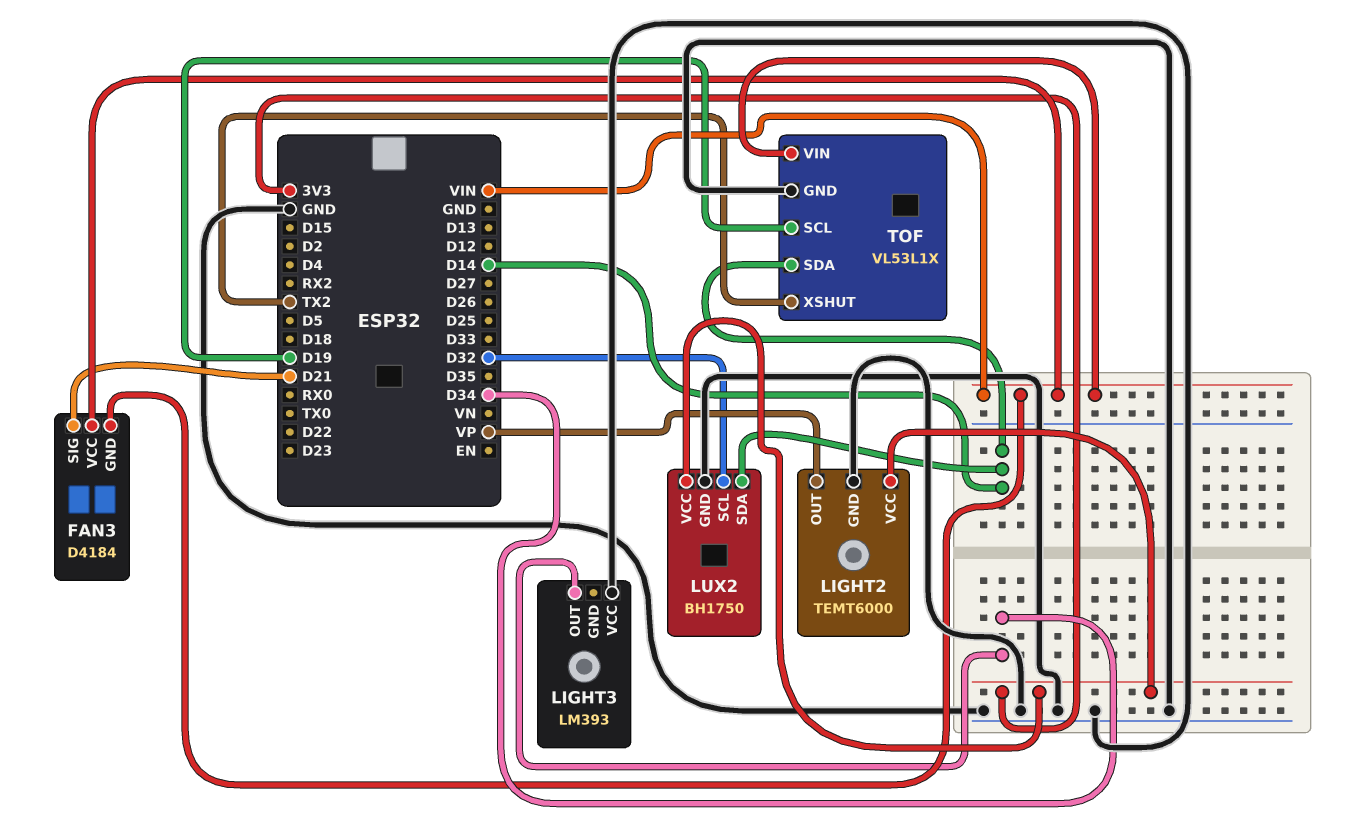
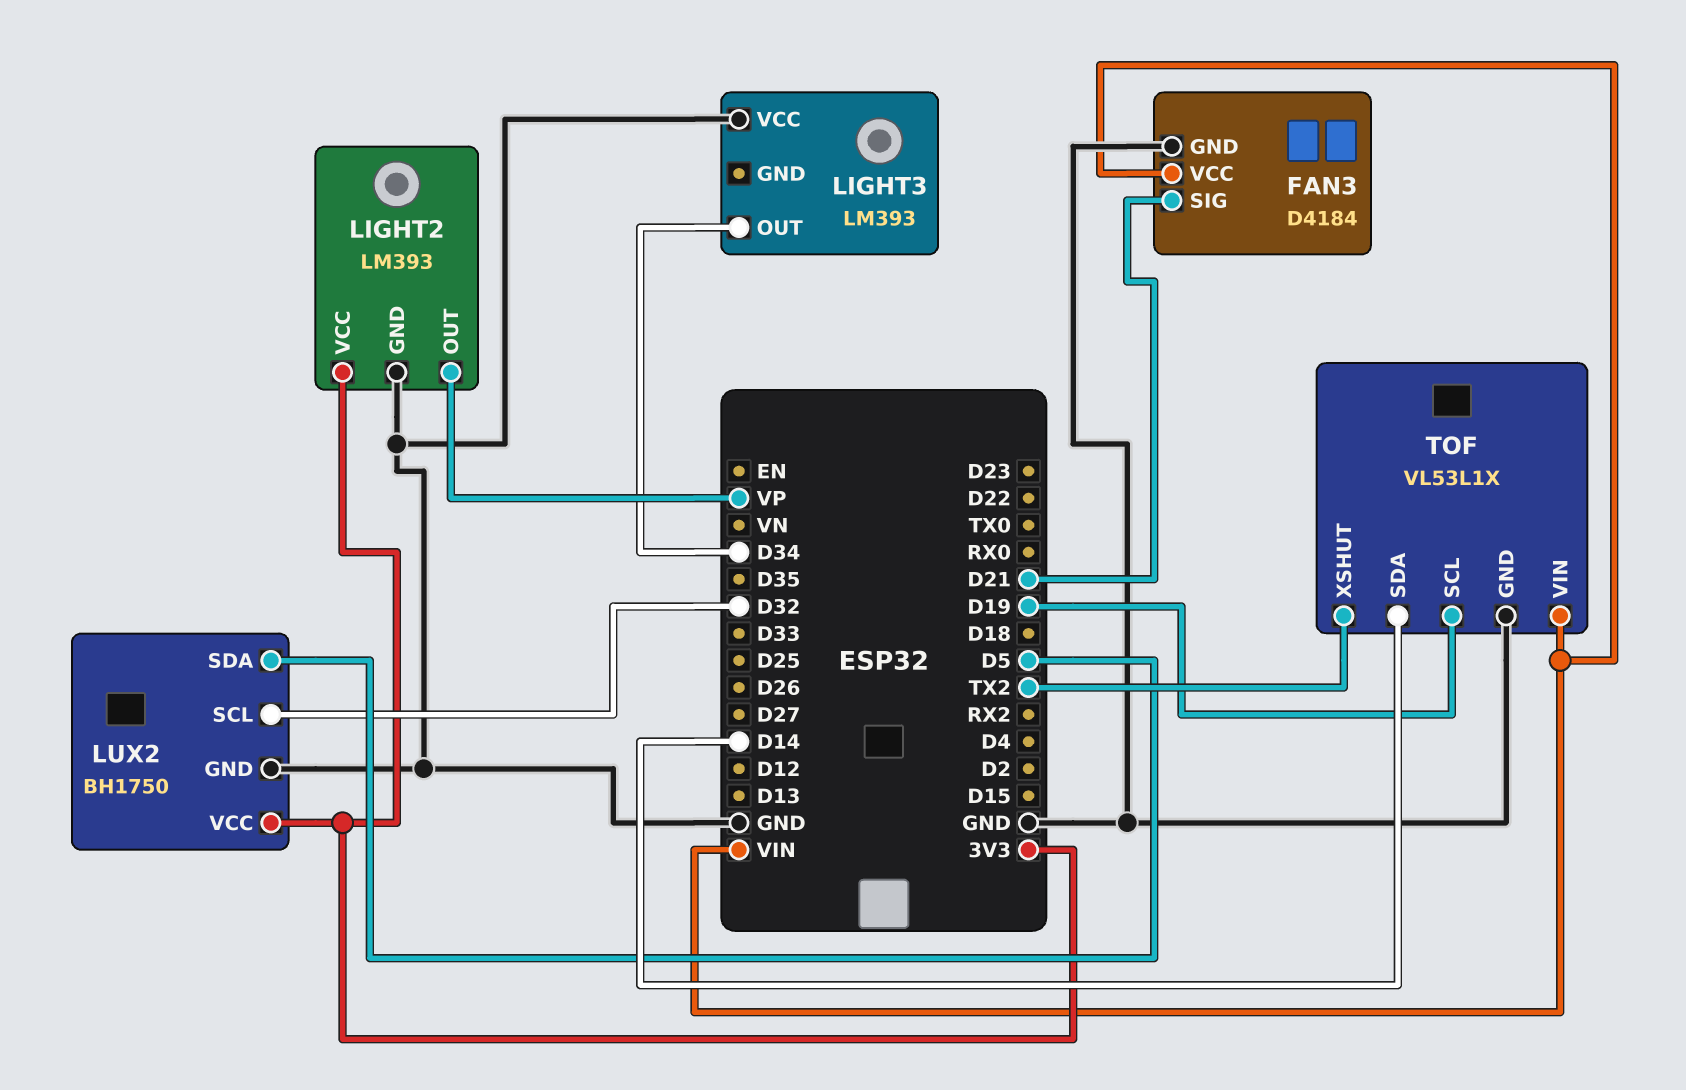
FAN3 pin GND: VIN -> GND
LIGHT2: TEMT6000 -> LM393
LUX2 pin SDA: D14 -> D5

